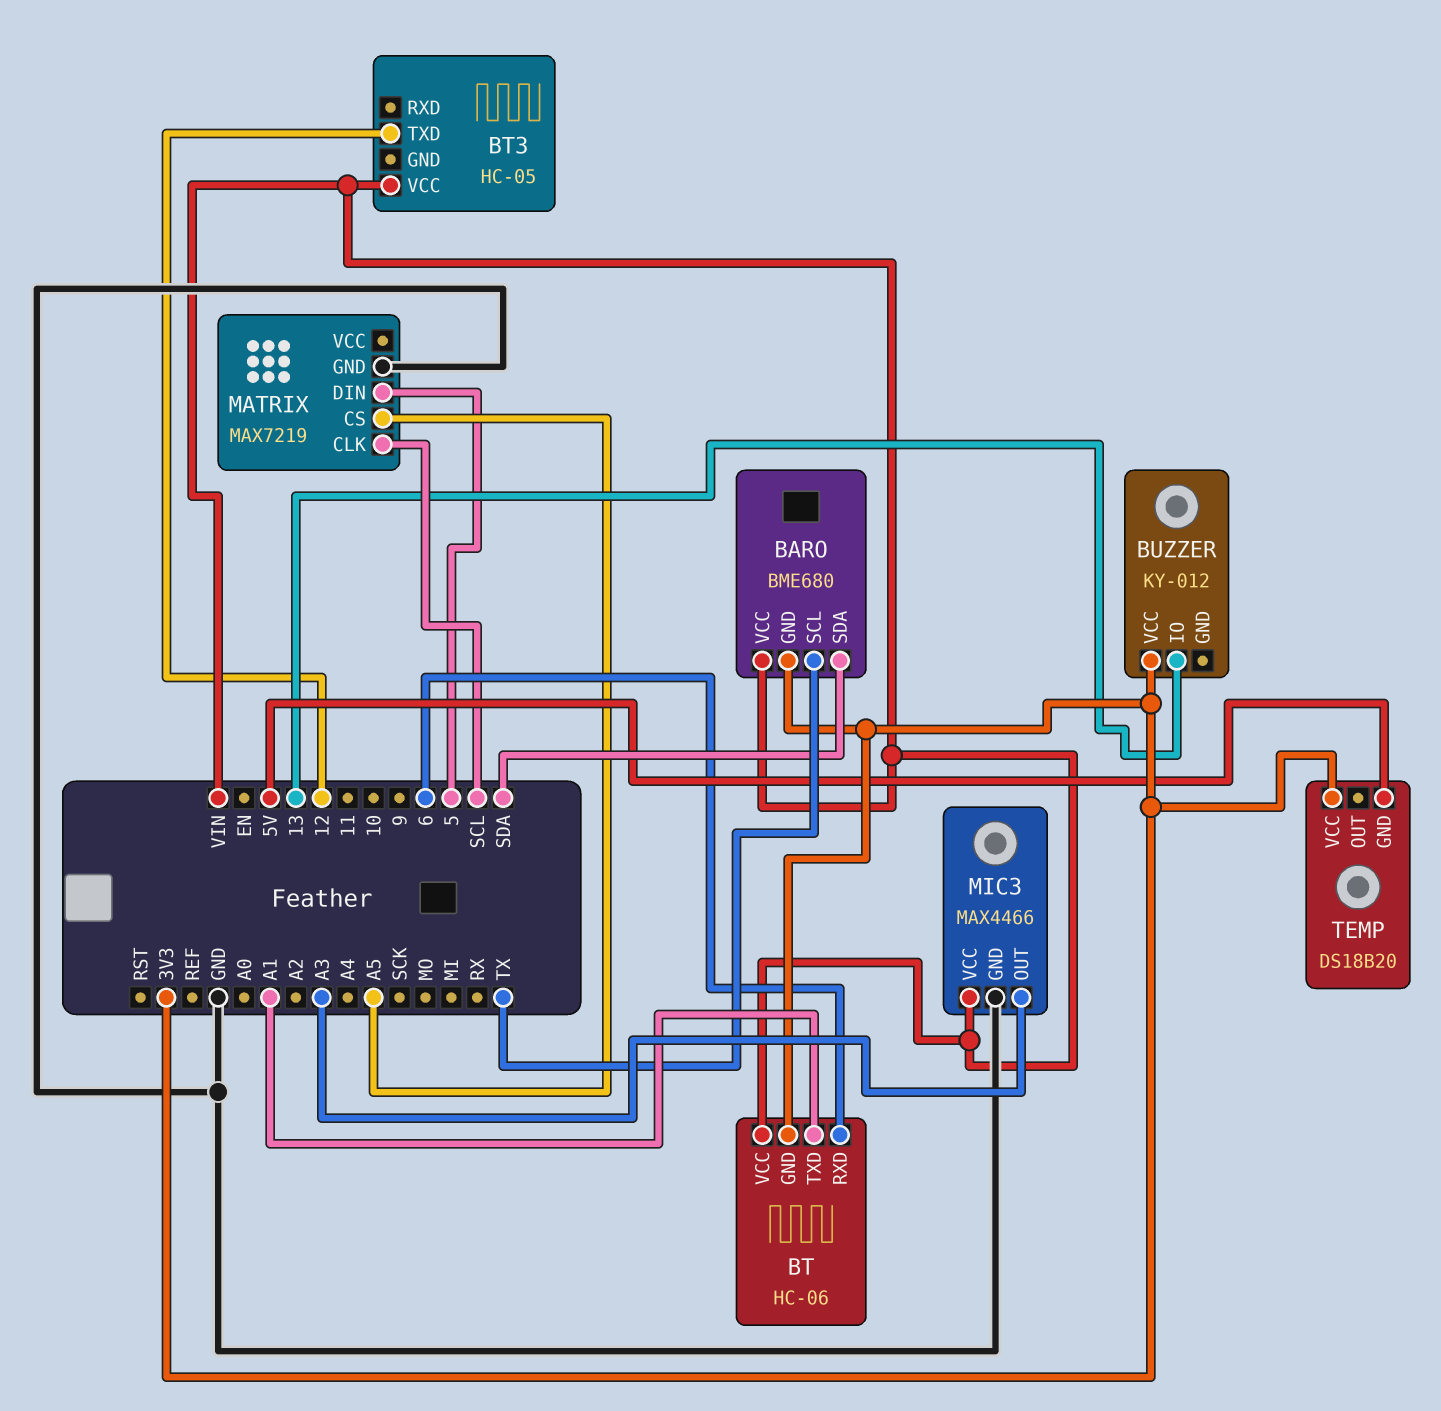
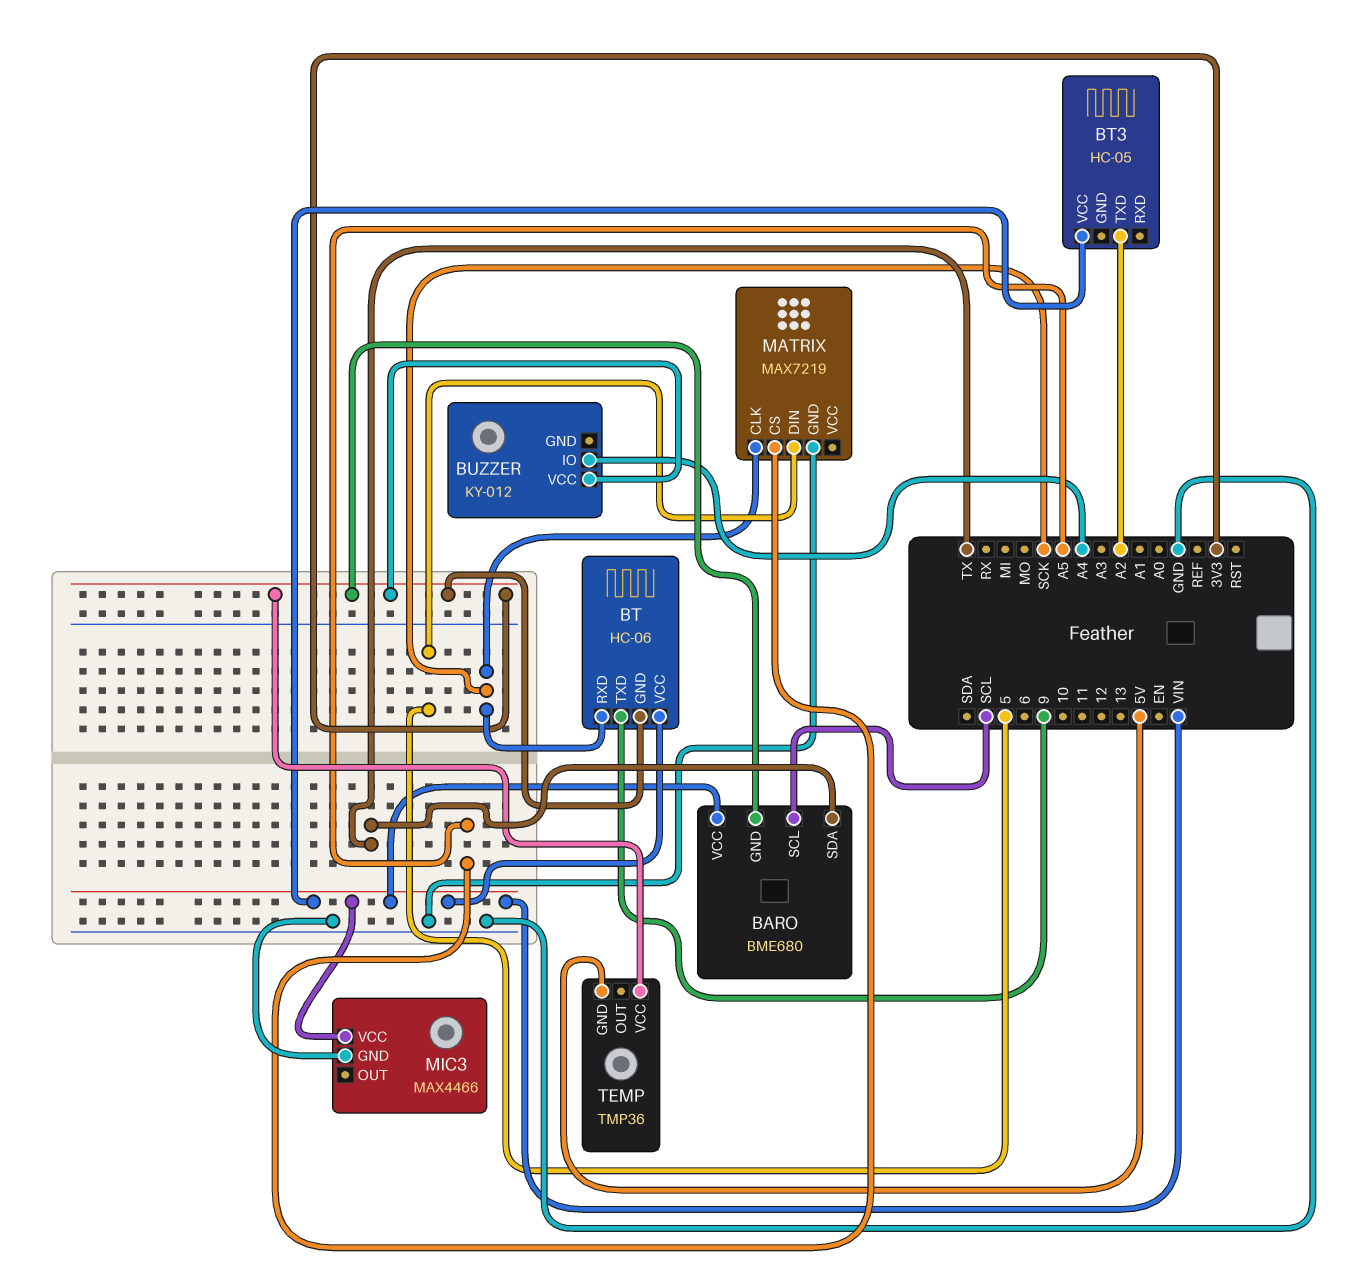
BARO pin SCL: TX -> SCL
BARO pin SDA: SDA -> TX
BT pin RXD: 6 -> SCK
BT pin TXD: A1 -> 9
BT3 pin TXD: 12 -> A2
BUZZER pin IO: 13 -> A4
MATRIX pin CLK: SCL -> SCK
MIC3 pin OUT: A3 -> none
TEMP: DS18B20 -> TMP36

